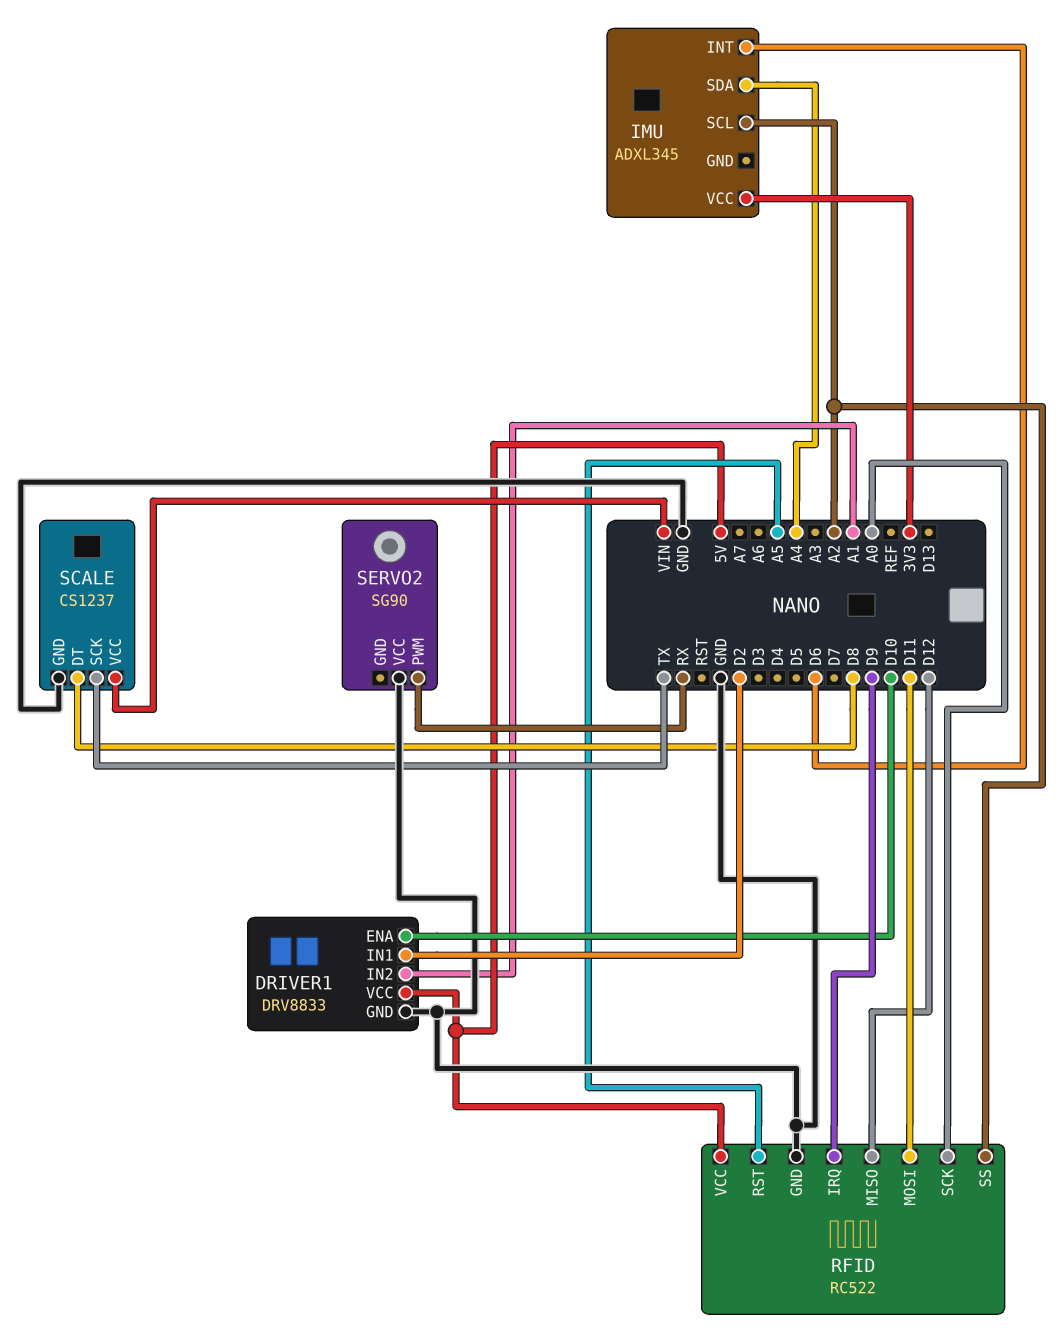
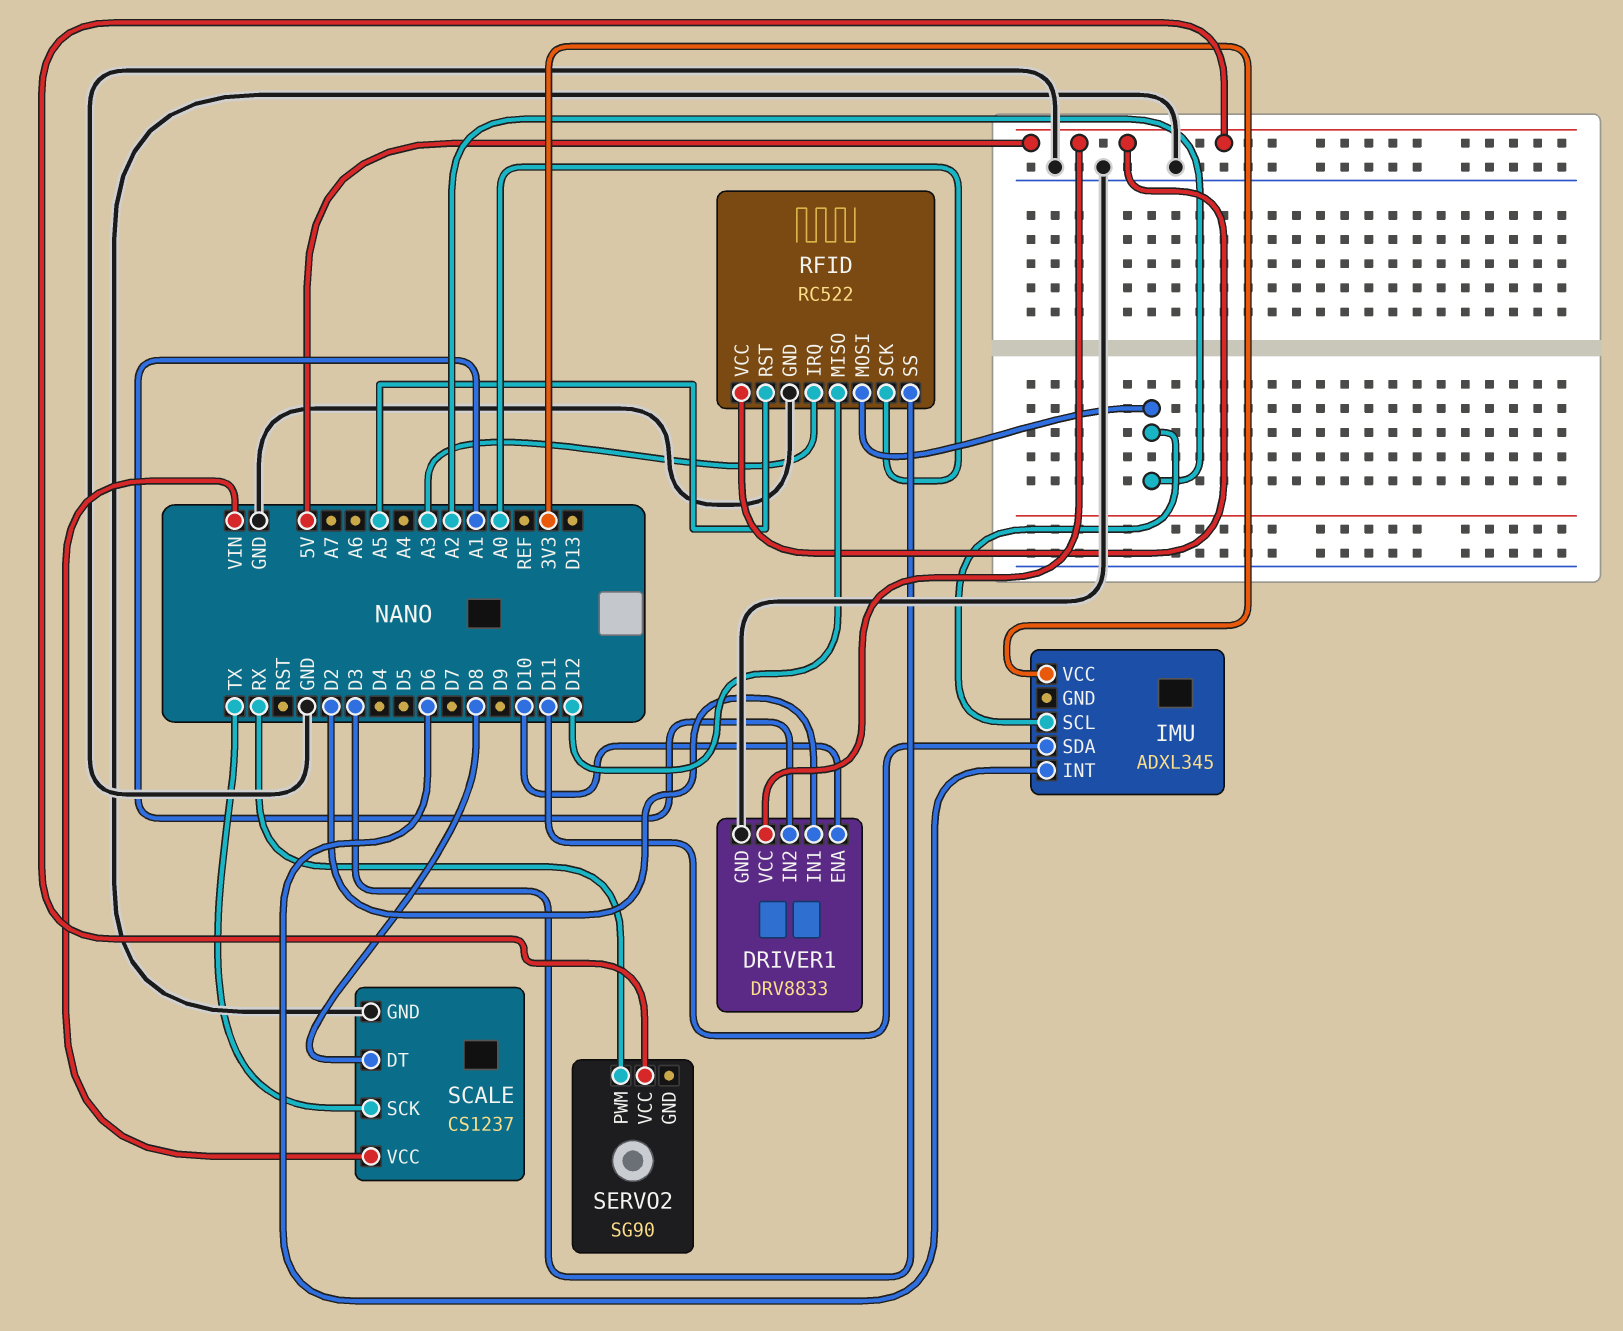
IMU pin SDA: A4 -> D11
RFID pin IRQ: D9 -> A3
RFID pin MOSI: D11 -> A2
RFID pin SS: A2 -> D3
SERVO2 pin VCC: GND -> 5V

